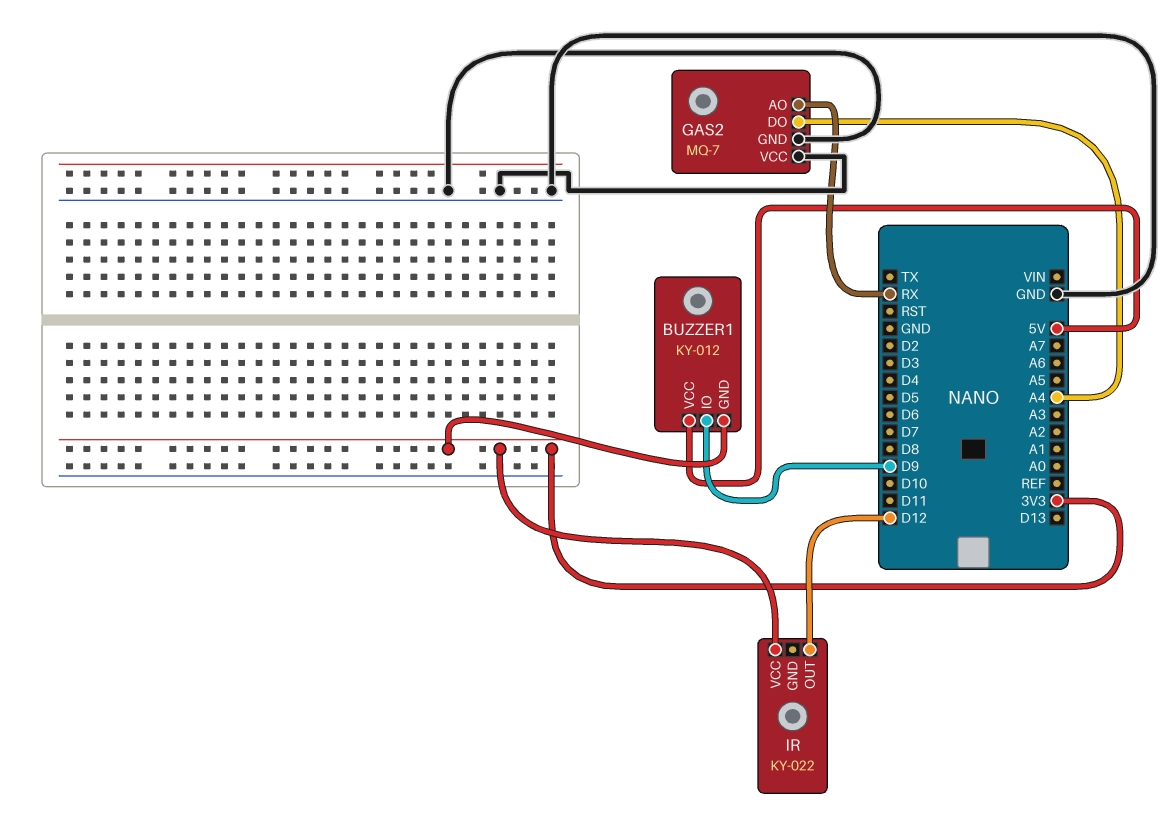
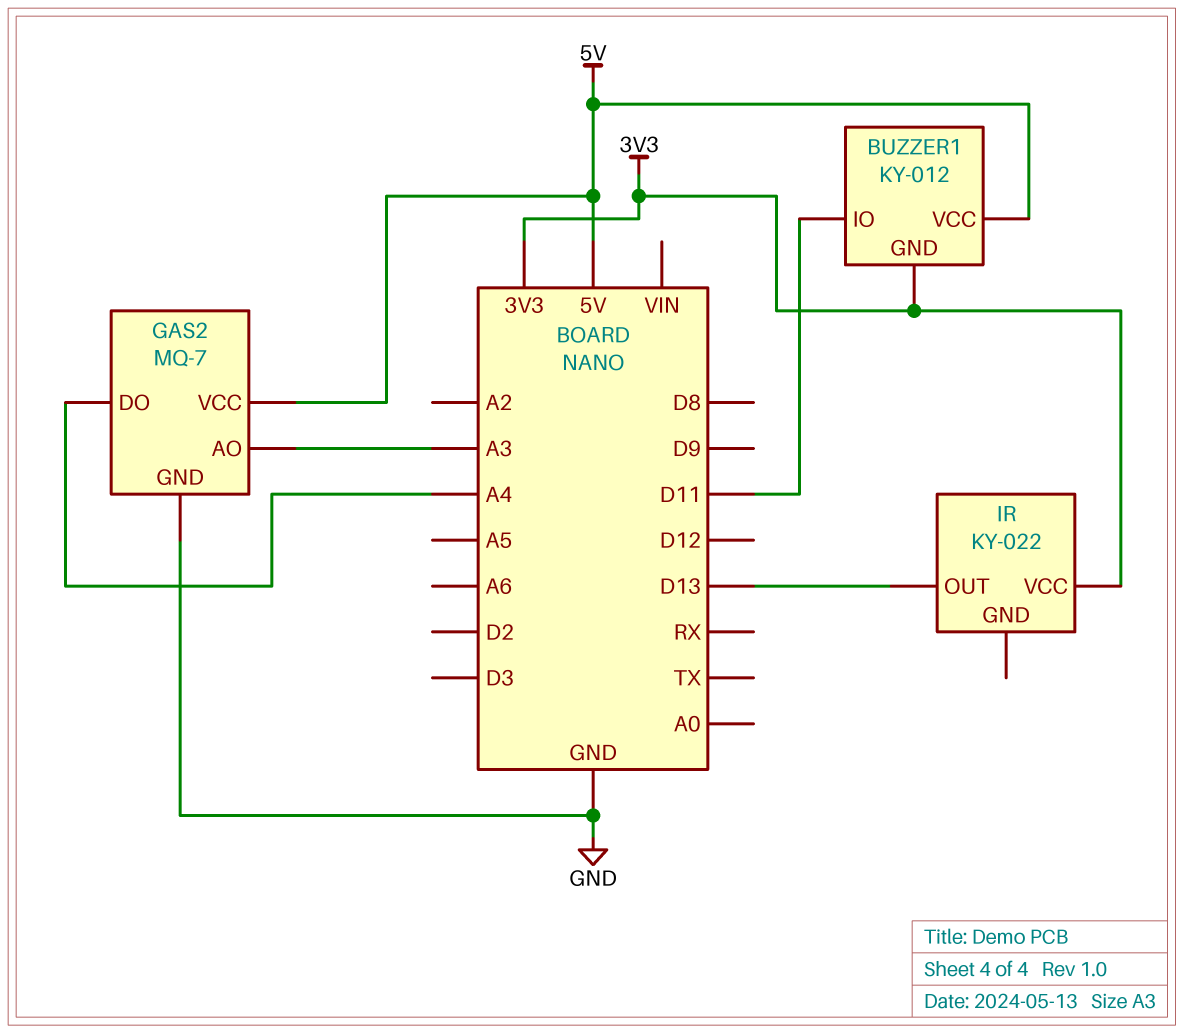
BUZZER1 pin IO: D9 -> D11
GAS2 pin AO: RX -> A3
GAS2 pin VCC: GND -> 5V
IR pin OUT: D12 -> D13

